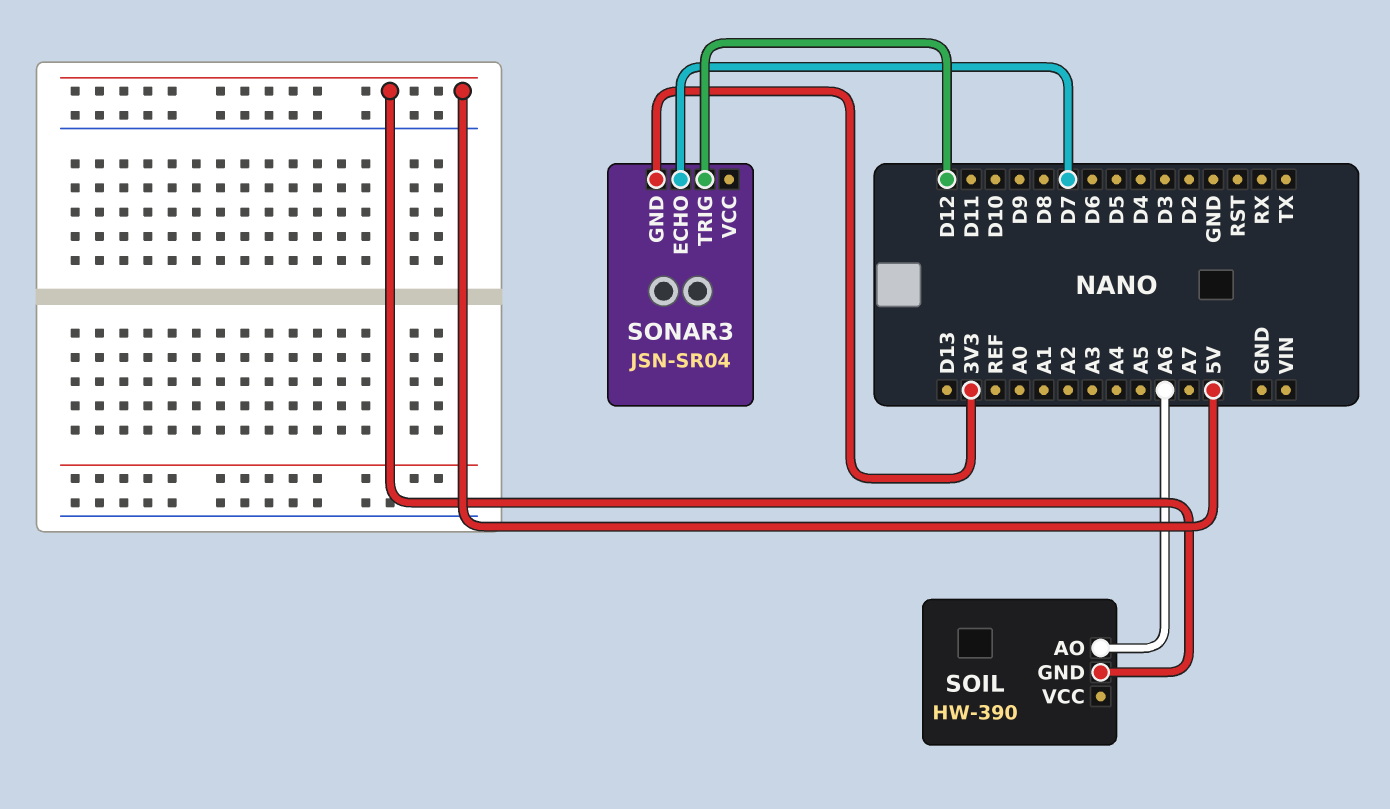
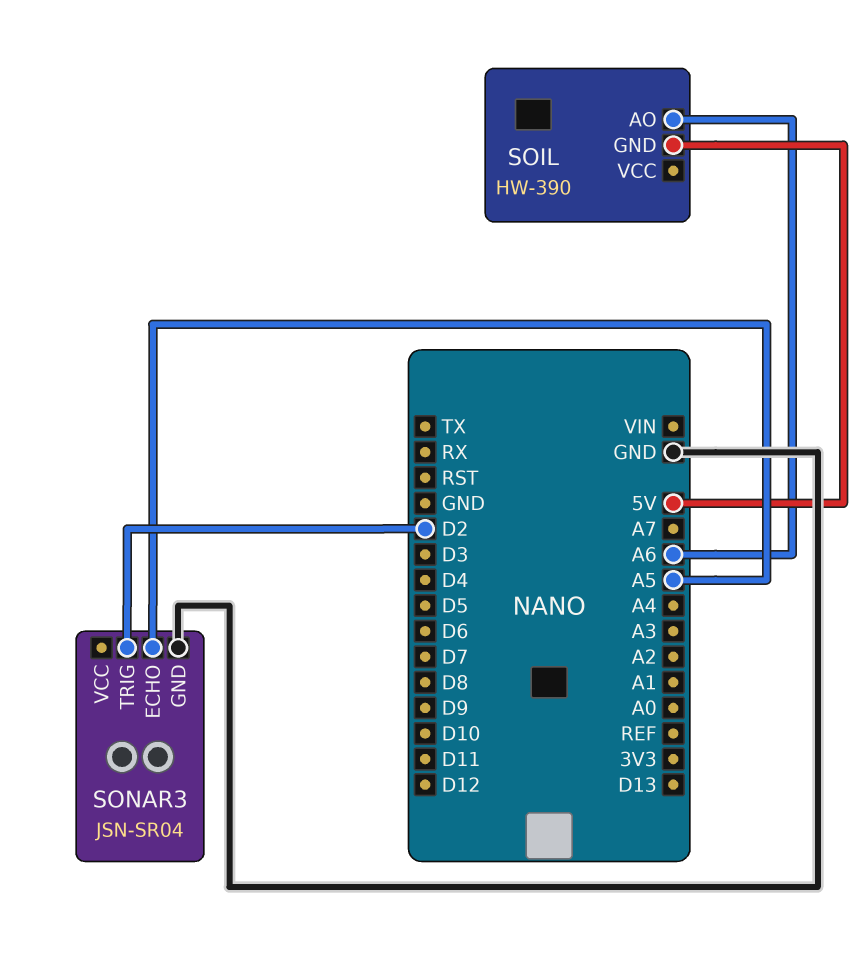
SONAR3 pin ECHO: D7 -> A5
SONAR3 pin GND: 3V3 -> GND
SONAR3 pin TRIG: D12 -> D2

